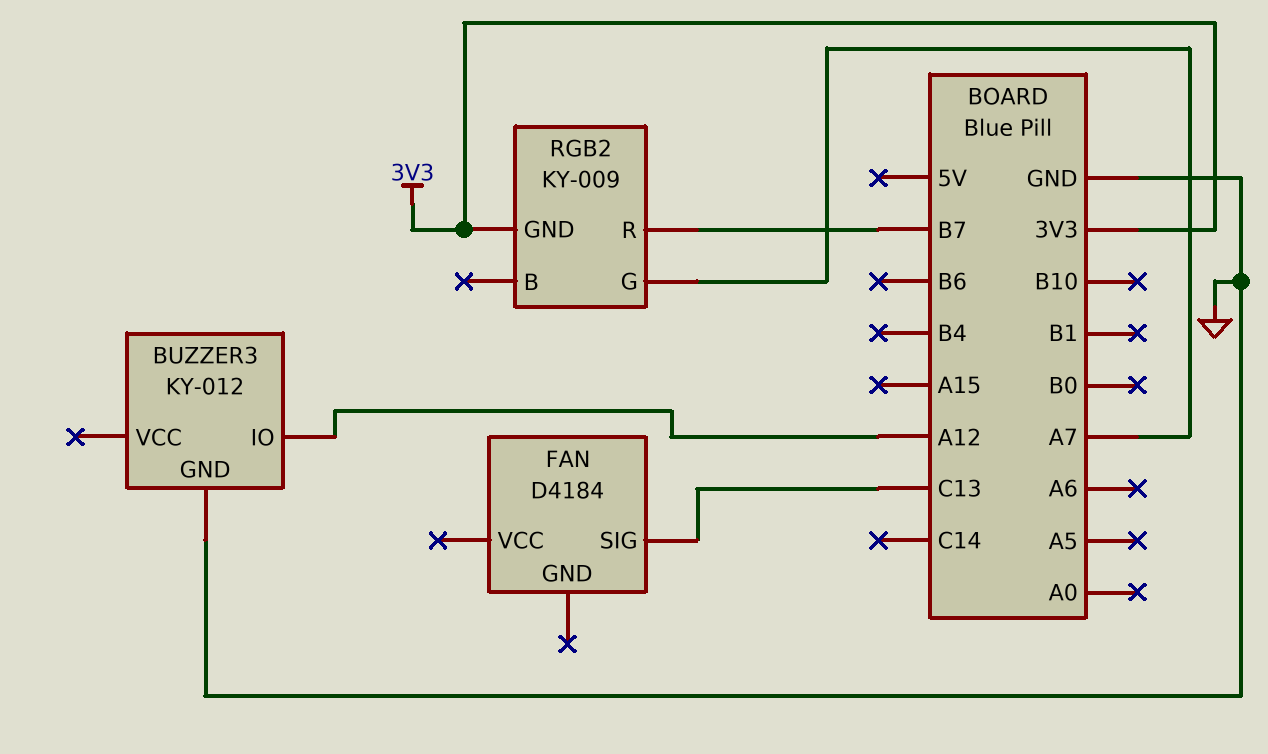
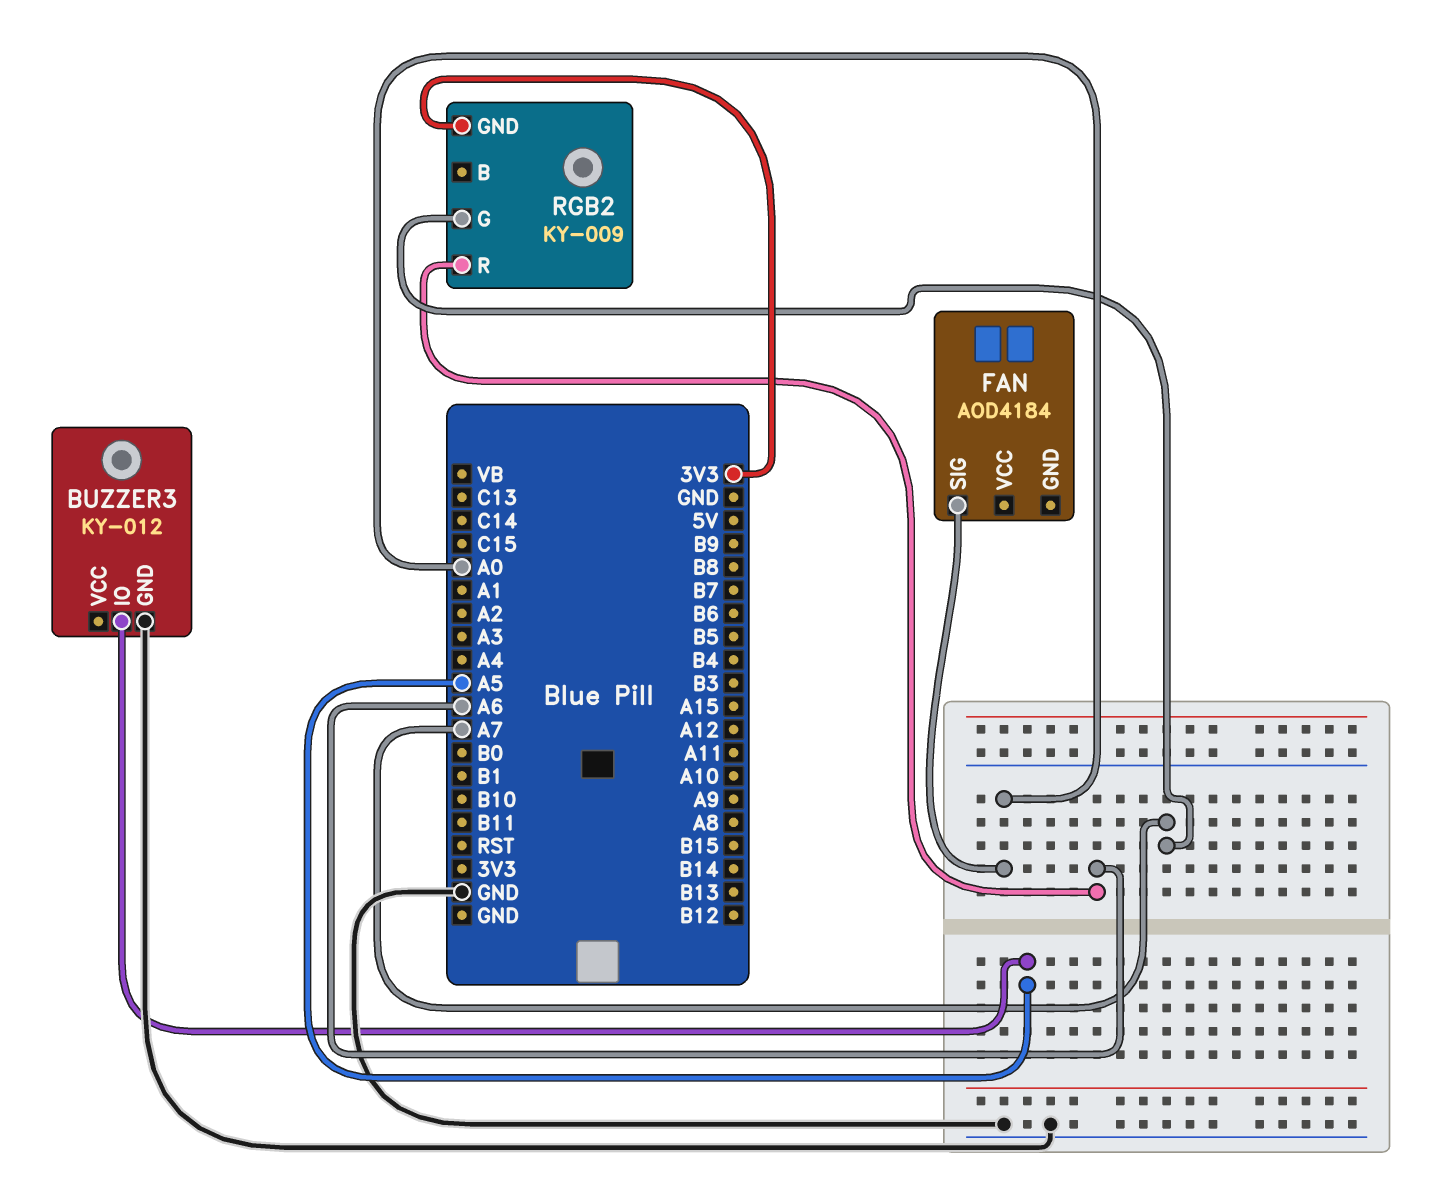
BUZZER3 pin IO: A12 -> A5
FAN: D4184 -> AOD4184
FAN pin SIG: C13 -> A0
RGB2 pin R: B7 -> A6

